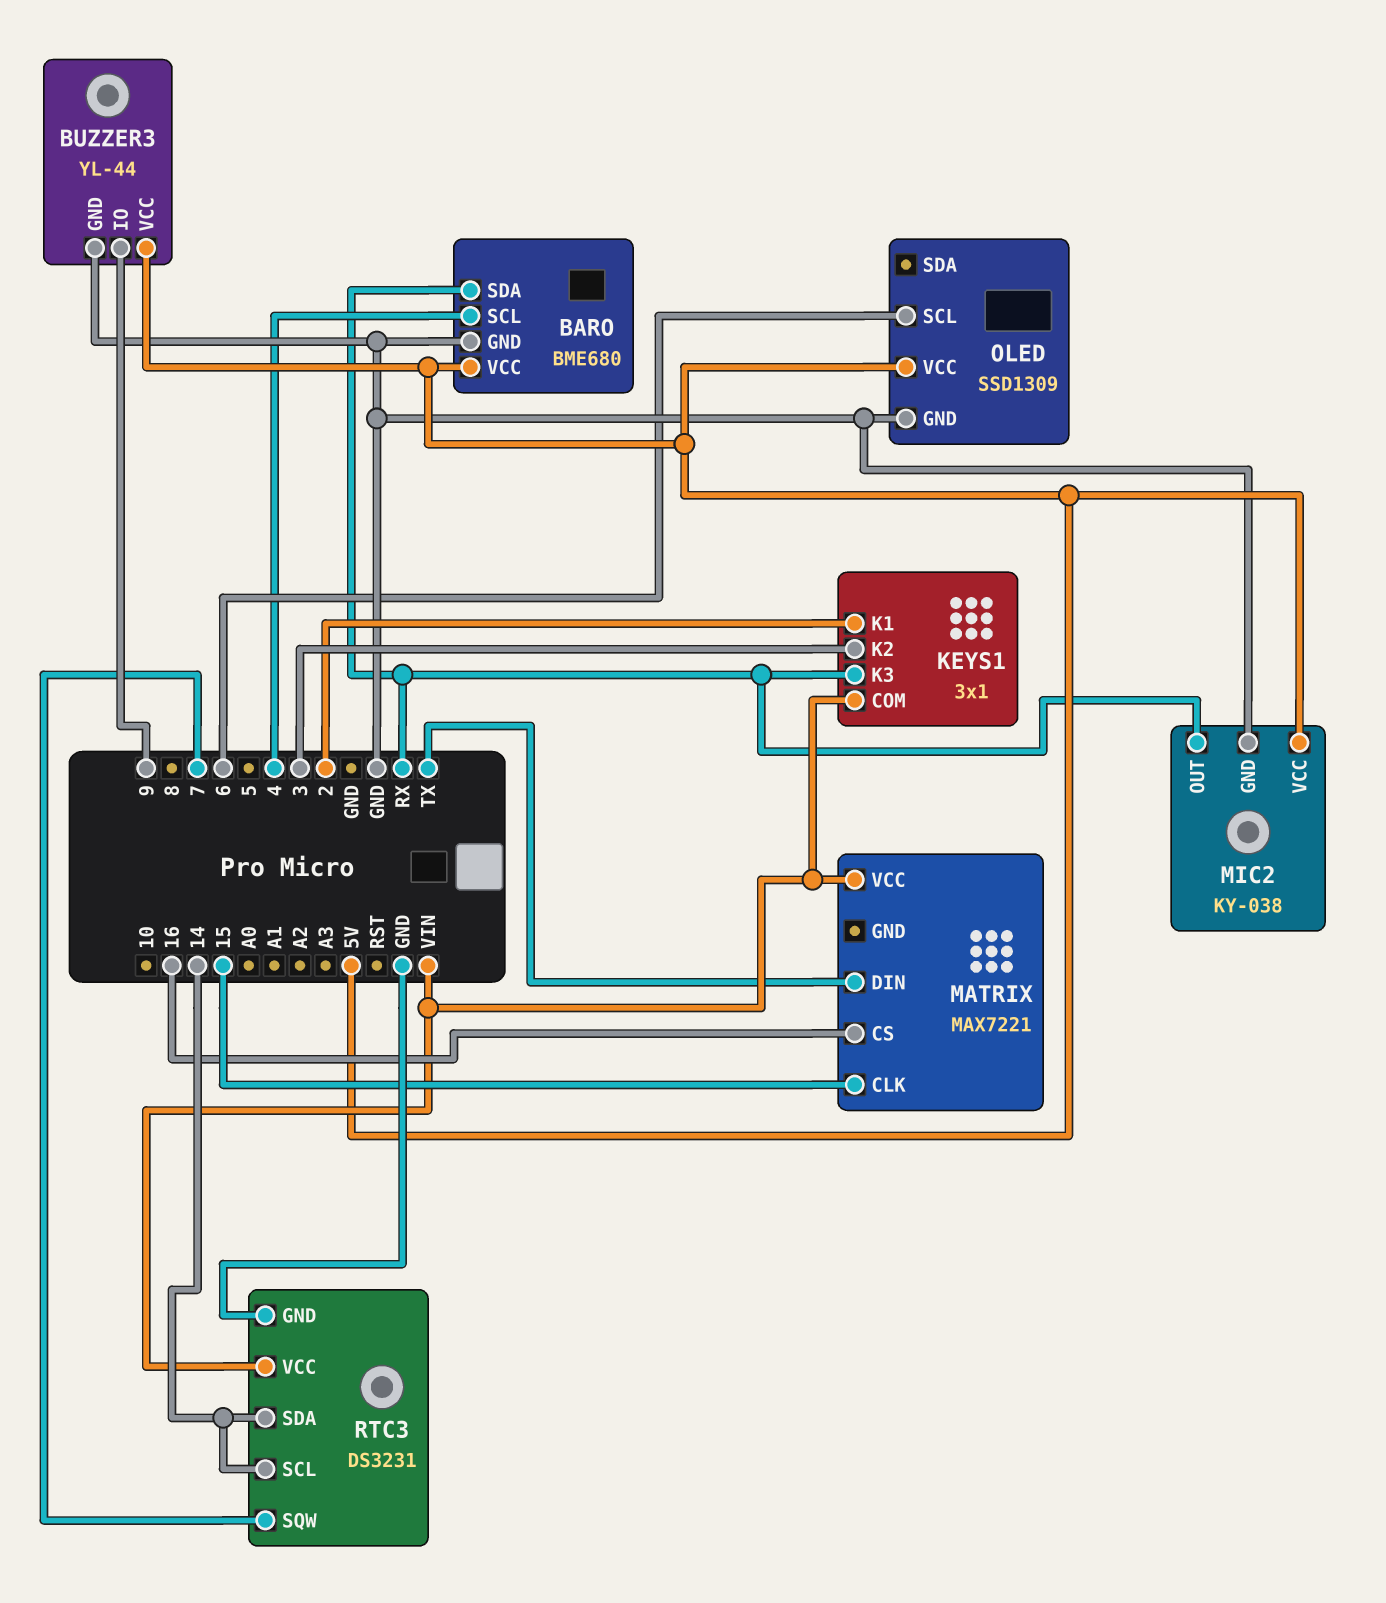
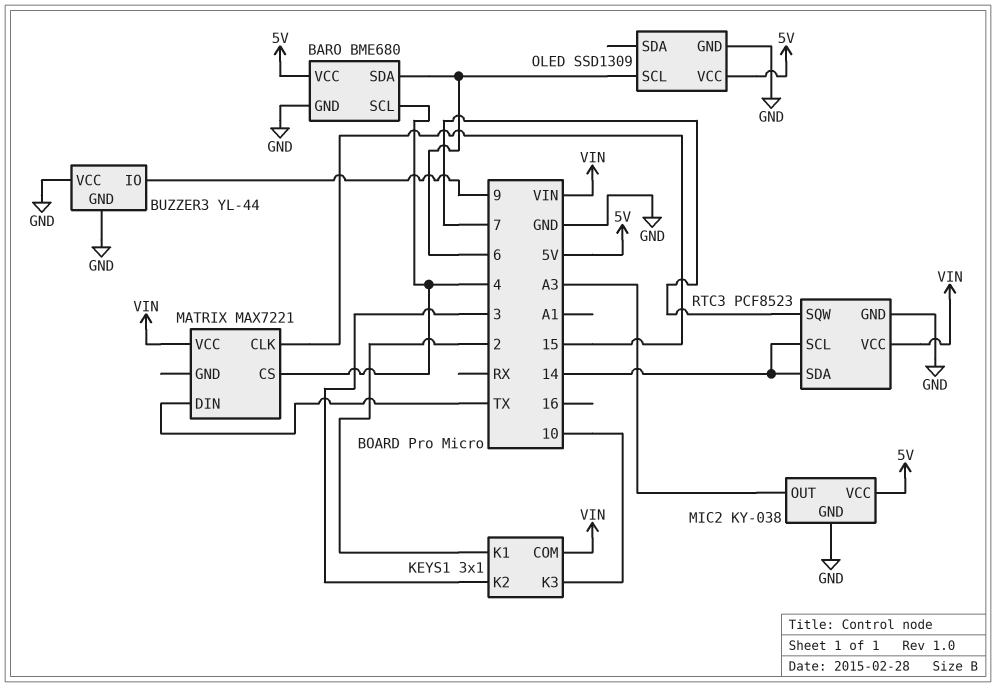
BARO pin SDA: RX -> 6
BUZZER3 pin VCC: 5V -> GND
KEYS1 pin K3: RX -> 10
MATRIX pin CS: 16 -> 4
MIC2 pin OUT: RX -> A3
RTC3: DS3231 -> PCF8523

